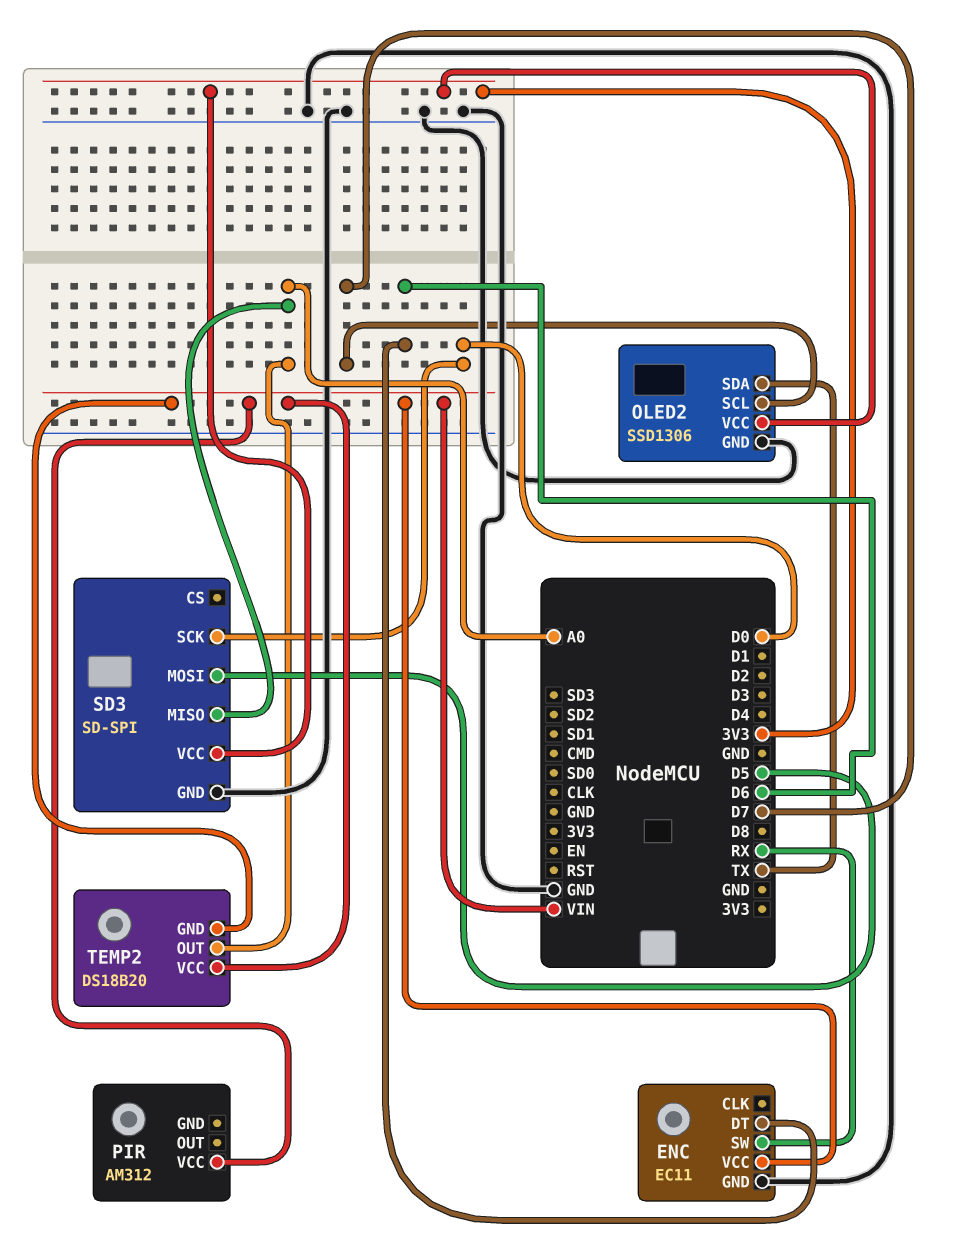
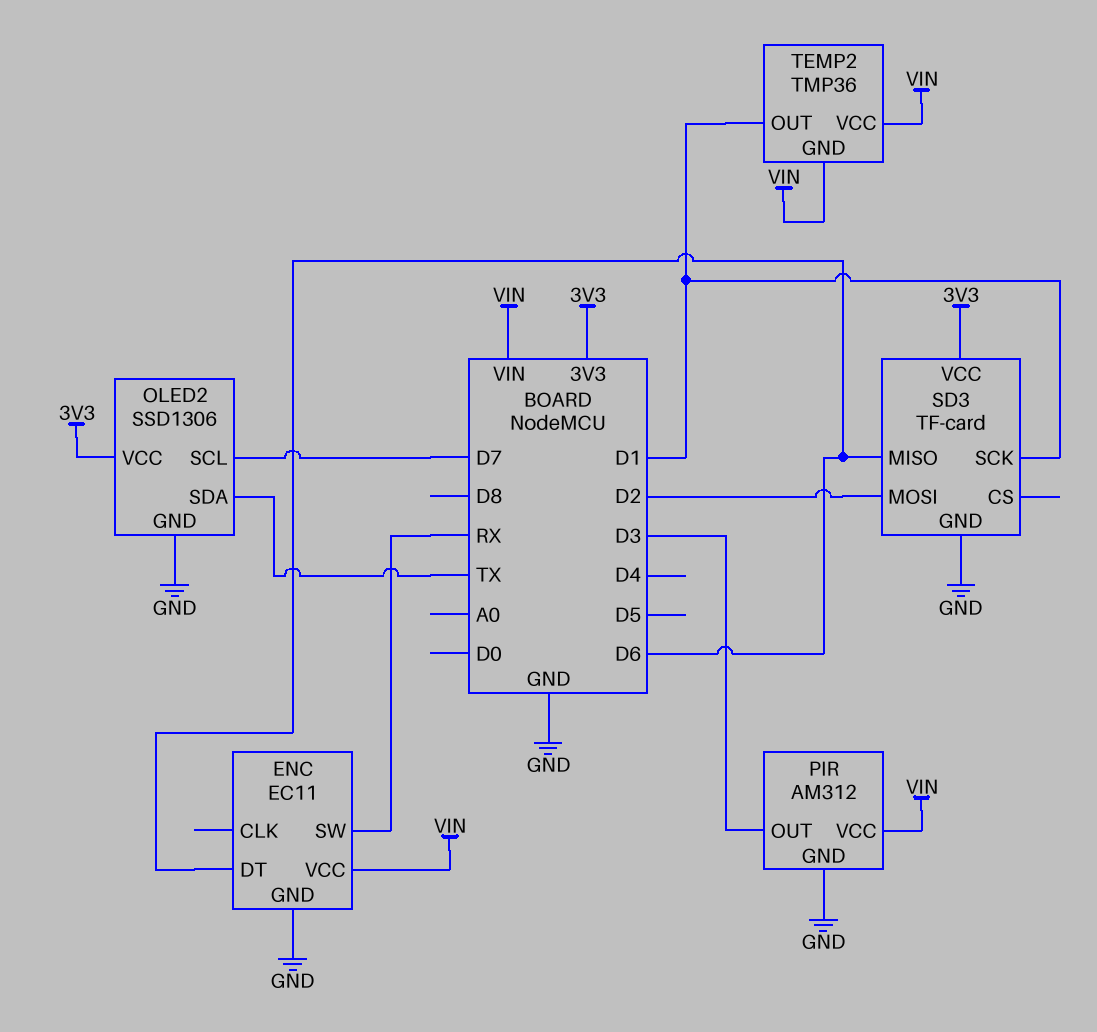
PIR pin GND: none -> GND
PIR pin OUT: none -> D3
SD3: SD-SPI -> TF-card
SD3 pin MISO: A0 -> D6
SD3 pin MOSI: D5 -> D2
SD3 pin SCK: D0 -> D1
TEMP2: DS18B20 -> TMP36
TEMP2 pin OUT: A0 -> D1

